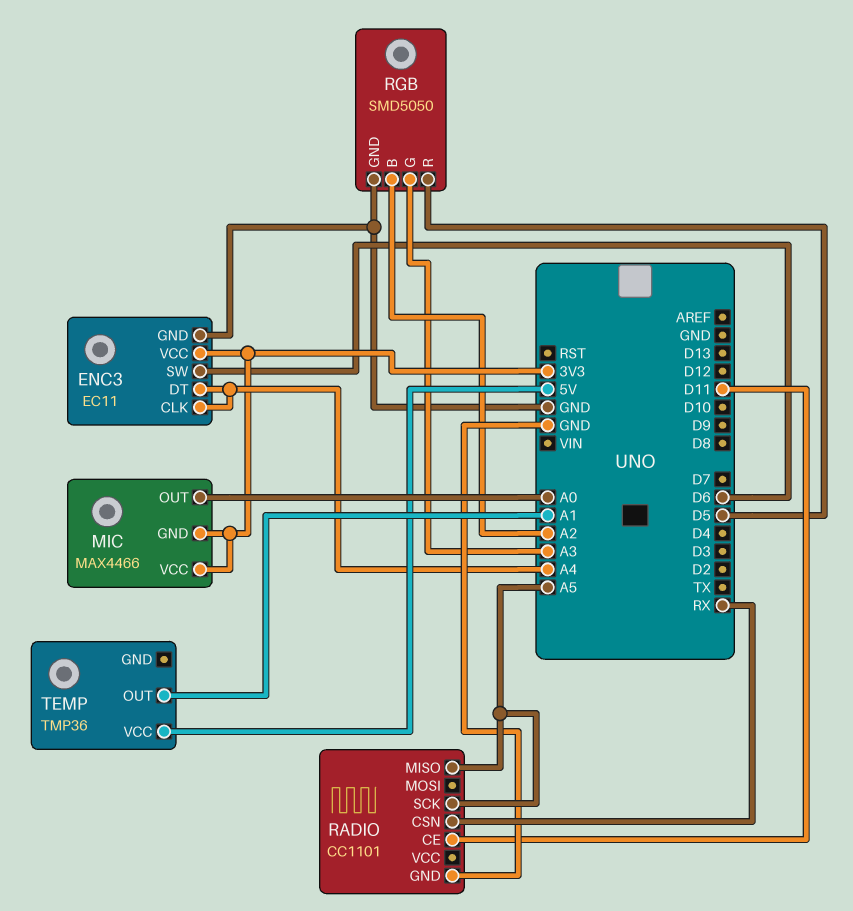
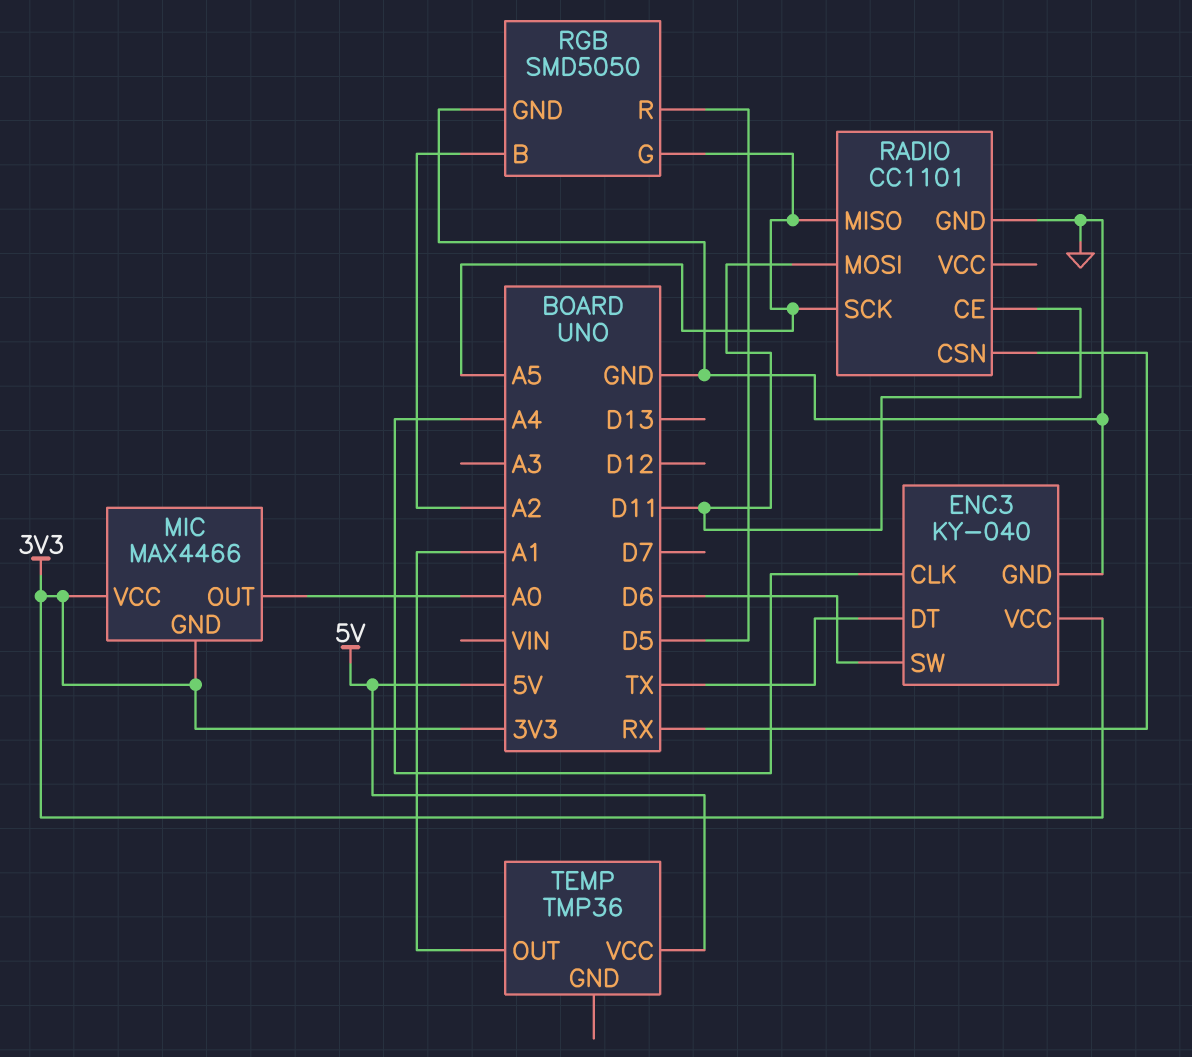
ENC3: EC11 -> KY-040
ENC3 pin DT: A4 -> TX
RADIO pin MOSI: none -> D11
RGB pin G: A3 -> A5

